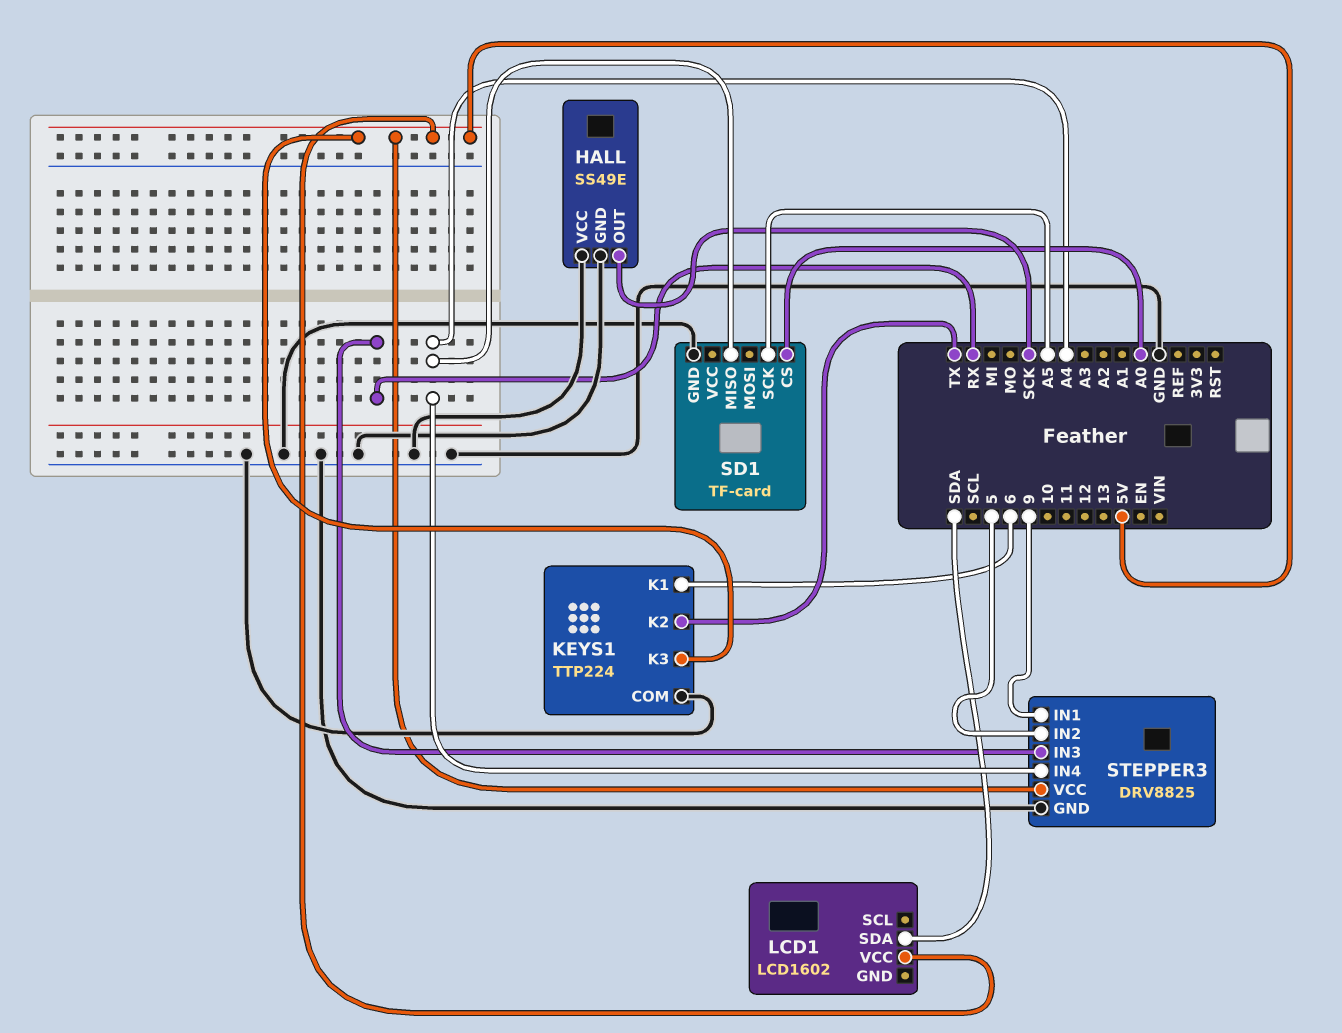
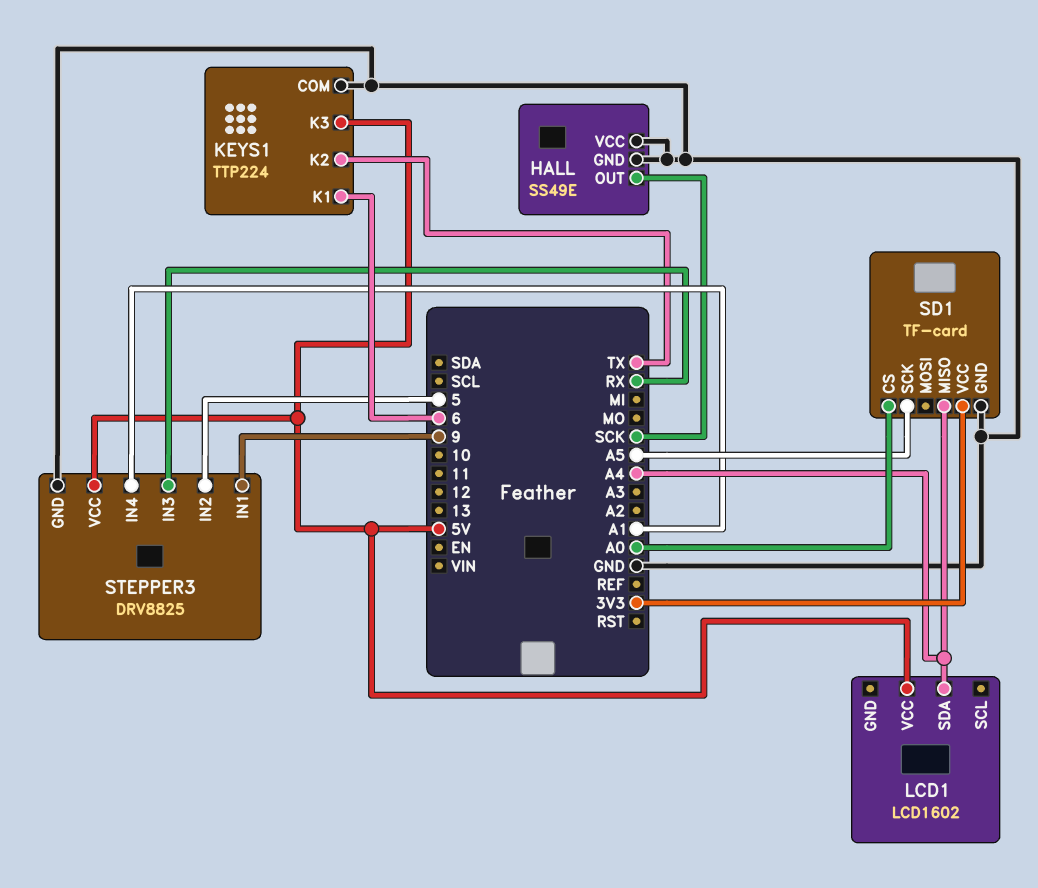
LCD1 pin SDA: SDA -> A4
SD1 pin VCC: none -> 3V3
STEPPER3 pin IN4: A4 -> A1

